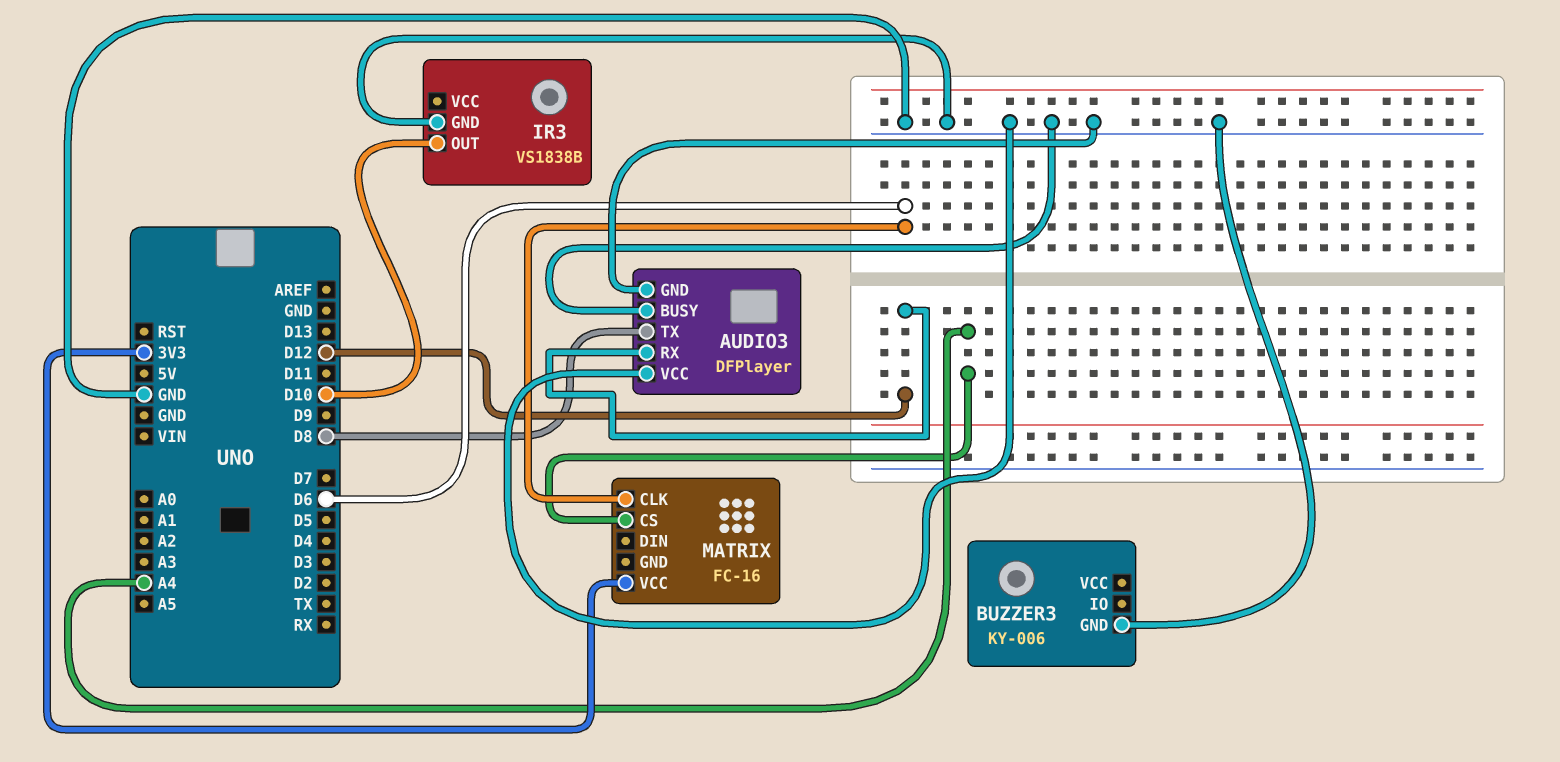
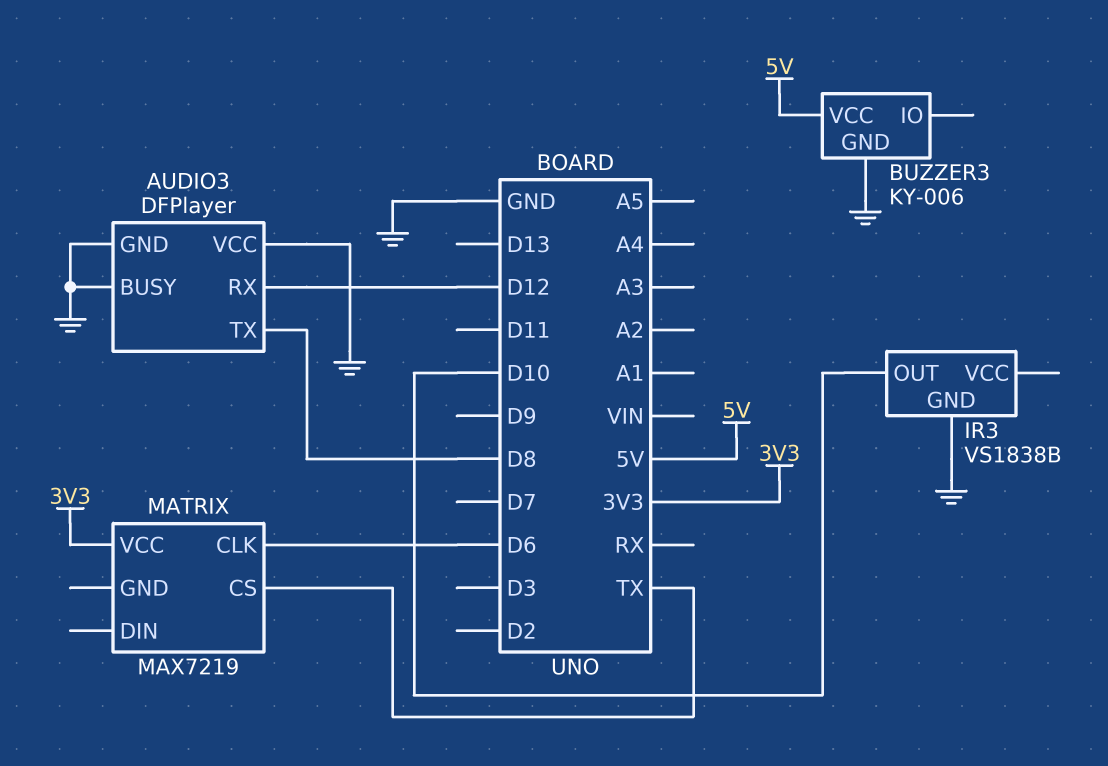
BUZZER3 pin VCC: none -> 5V
MATRIX: FC-16 -> MAX7219
MATRIX pin CS: A4 -> TX

